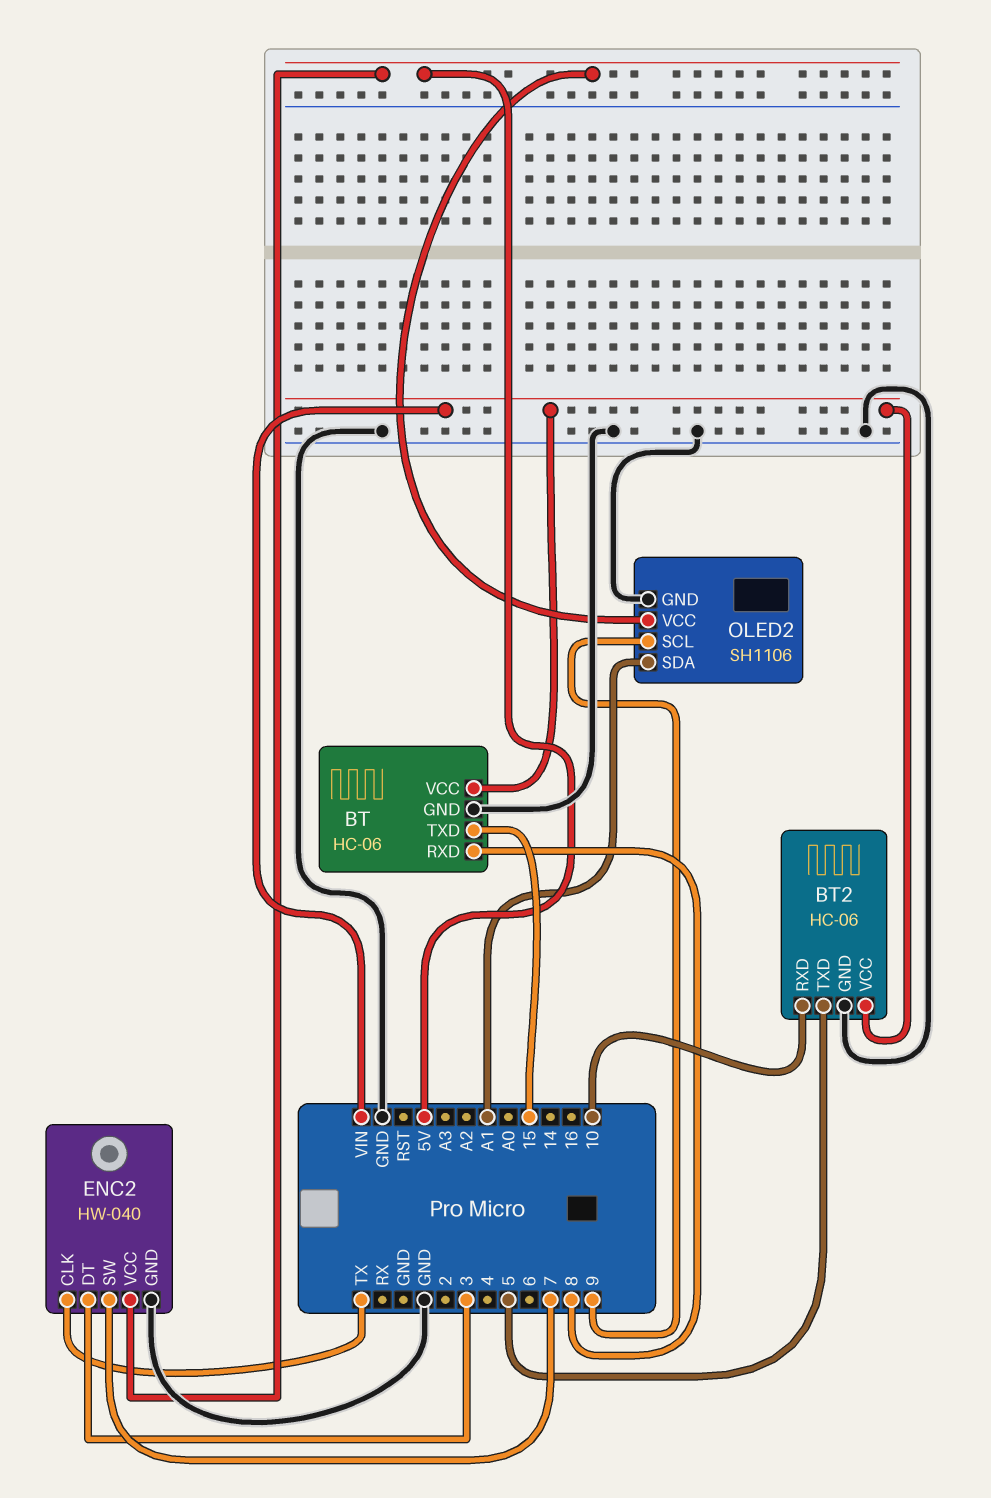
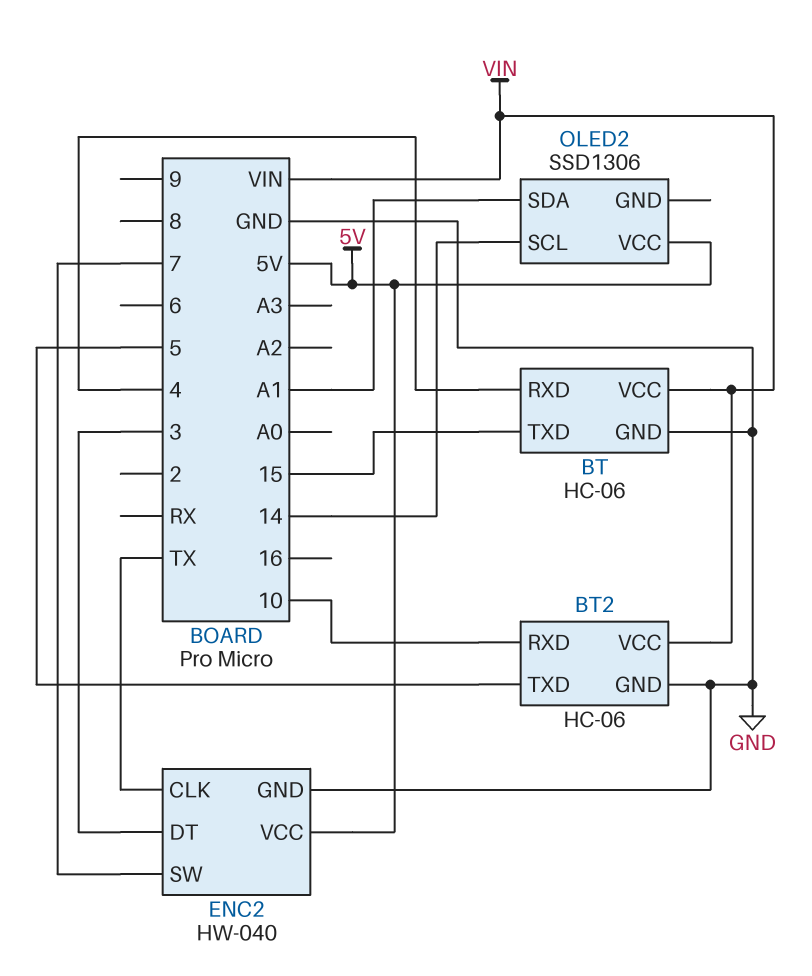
BT pin RXD: 8 -> 4
OLED2: SH1106 -> SSD1306
OLED2 pin GND: GND -> none
OLED2 pin SCL: 9 -> 14

